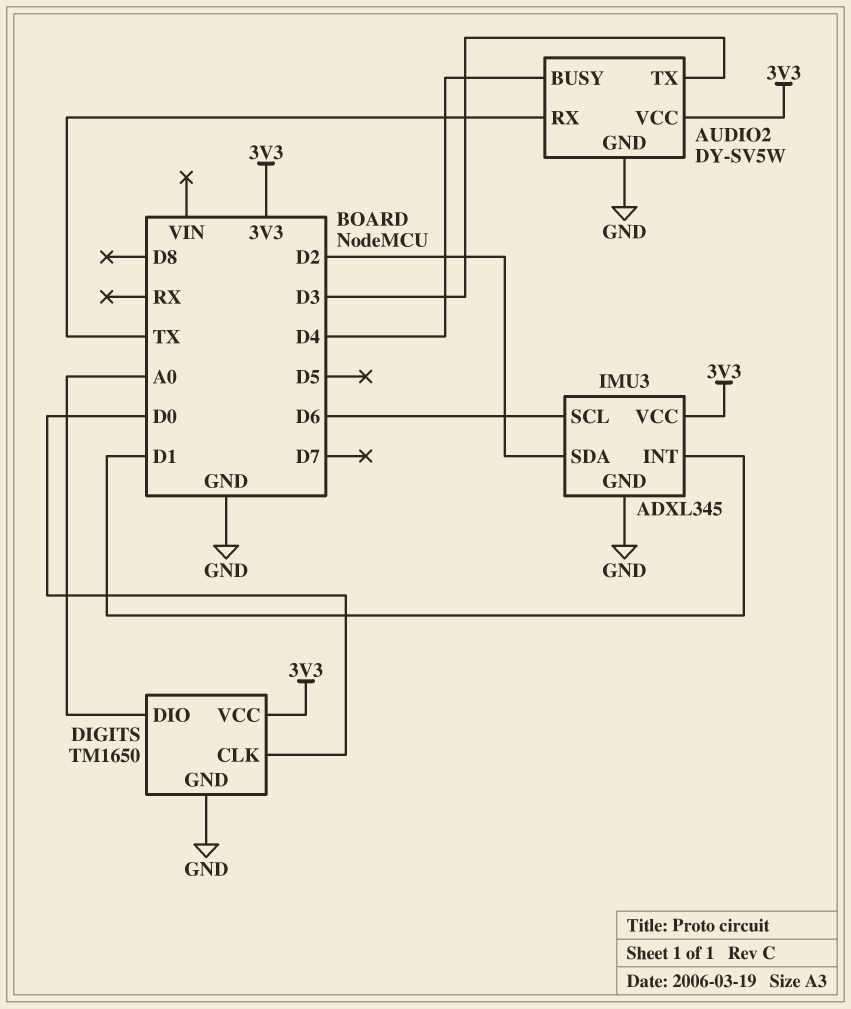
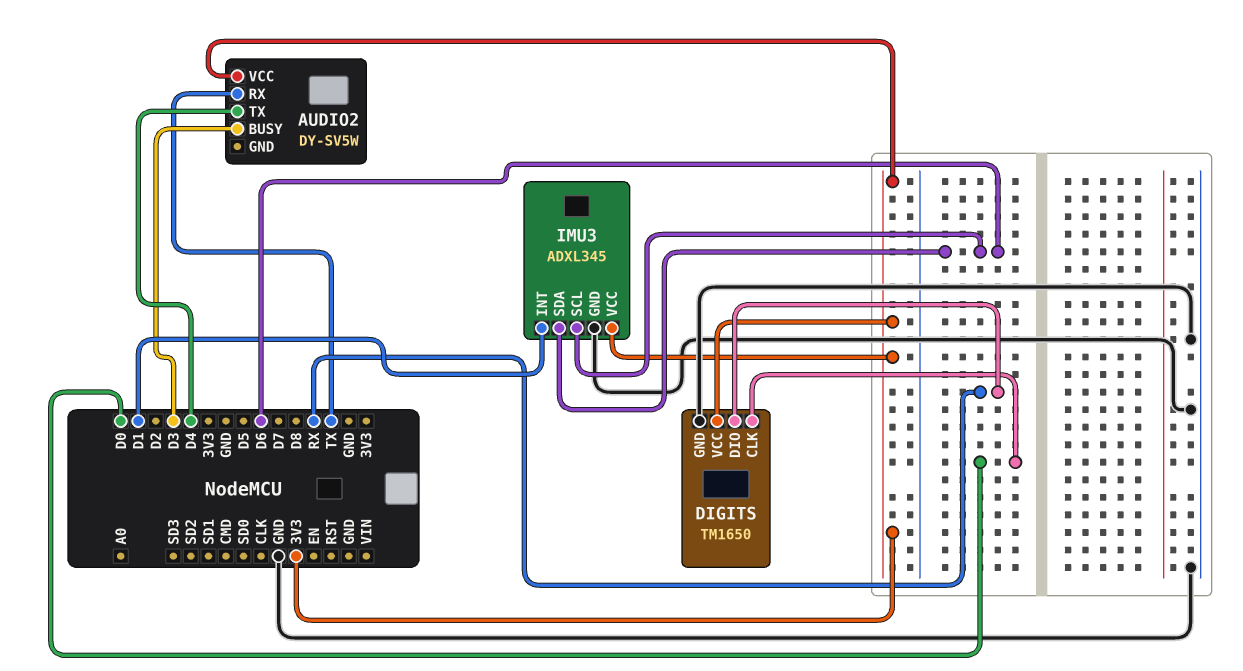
AUDIO2 pin BUSY: D4 -> D3
AUDIO2 pin GND: GND -> none
AUDIO2 pin TX: D3 -> D4
DIGITS pin DIO: A0 -> RX
IMU3 pin SDA: D2 -> D6

